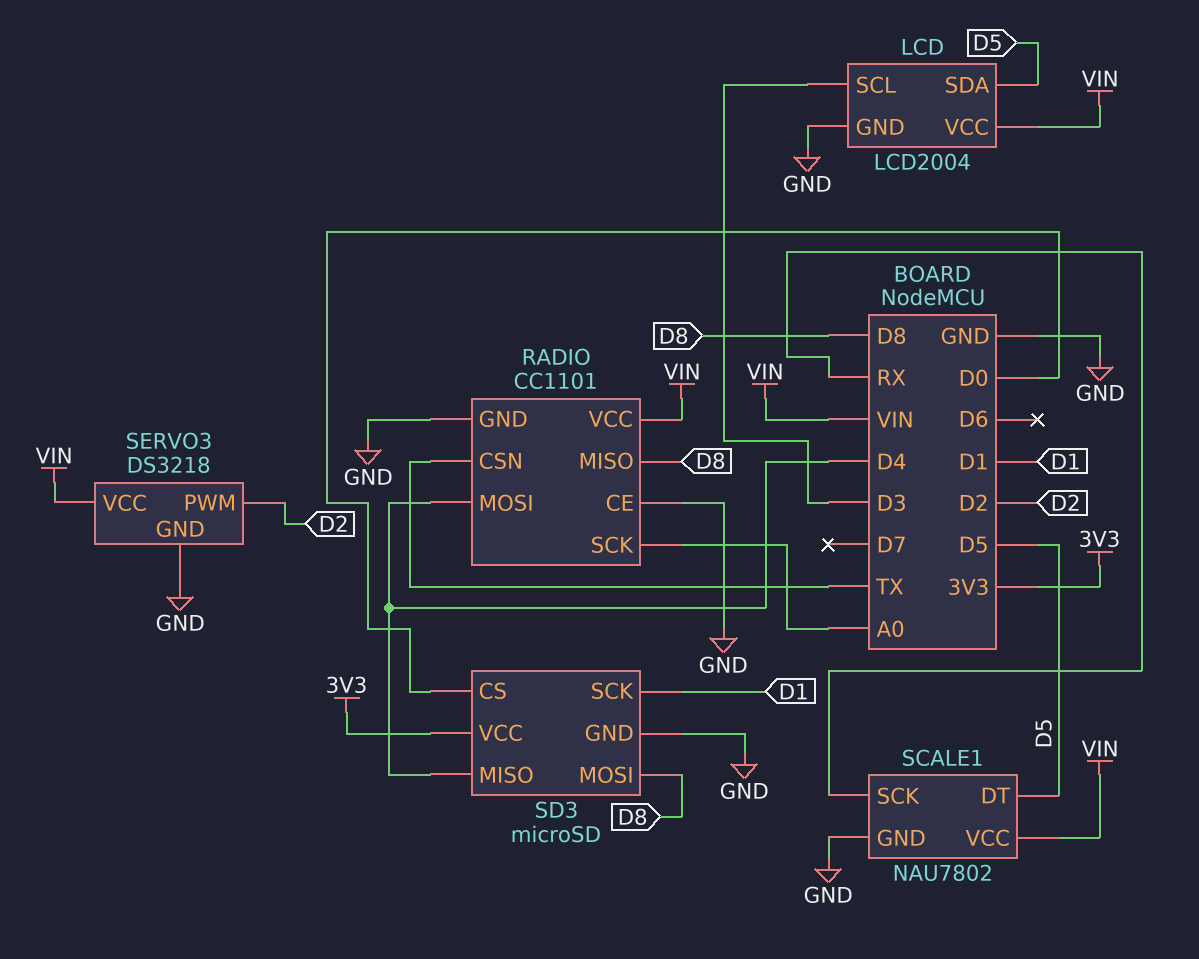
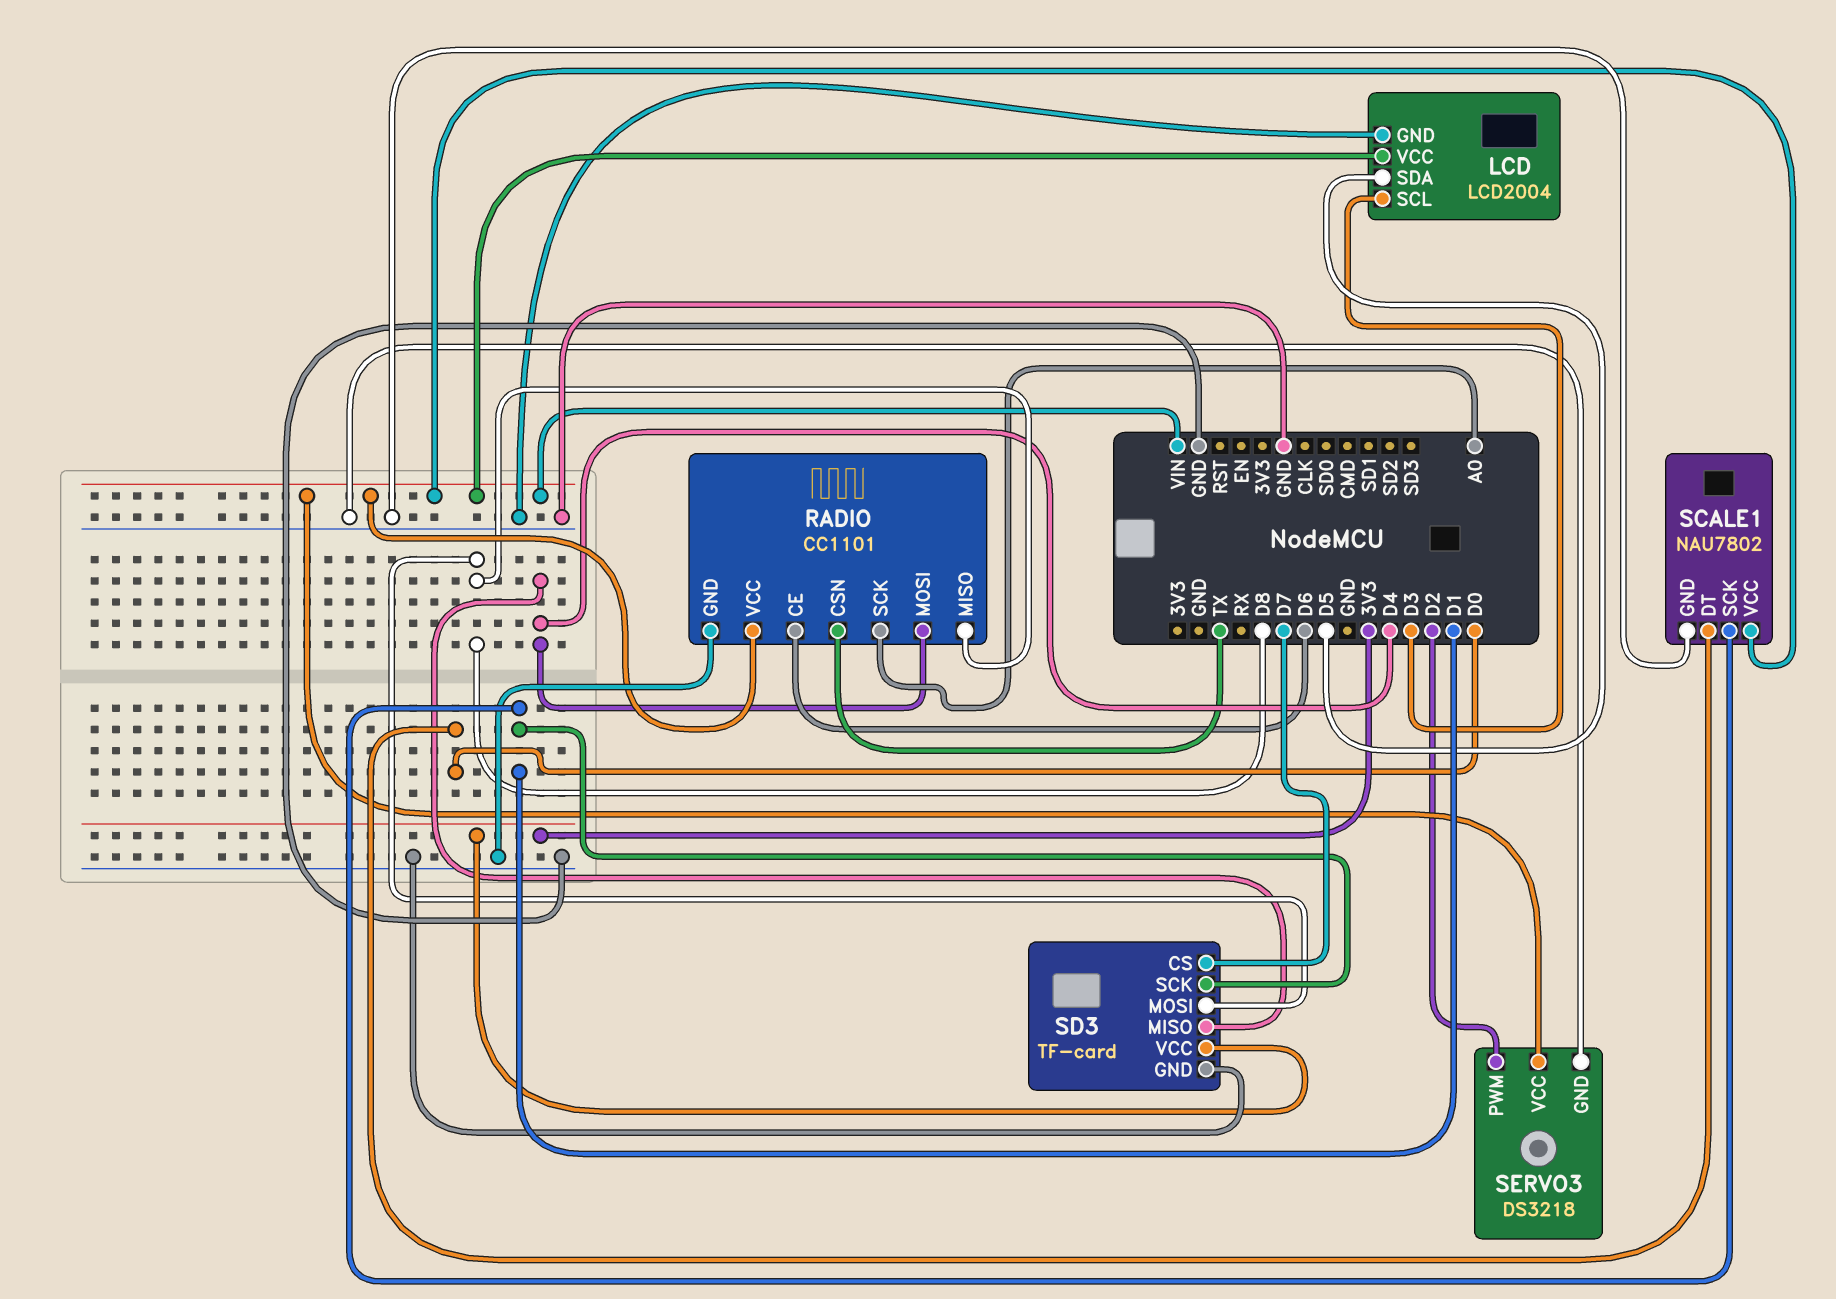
RADIO pin CE: GND -> D6
SCALE1 pin DT: D5 -> D0
SCALE1 pin SCK: RX -> D1
SD3: microSD -> TF-card
SD3 pin CS: D0 -> D7

